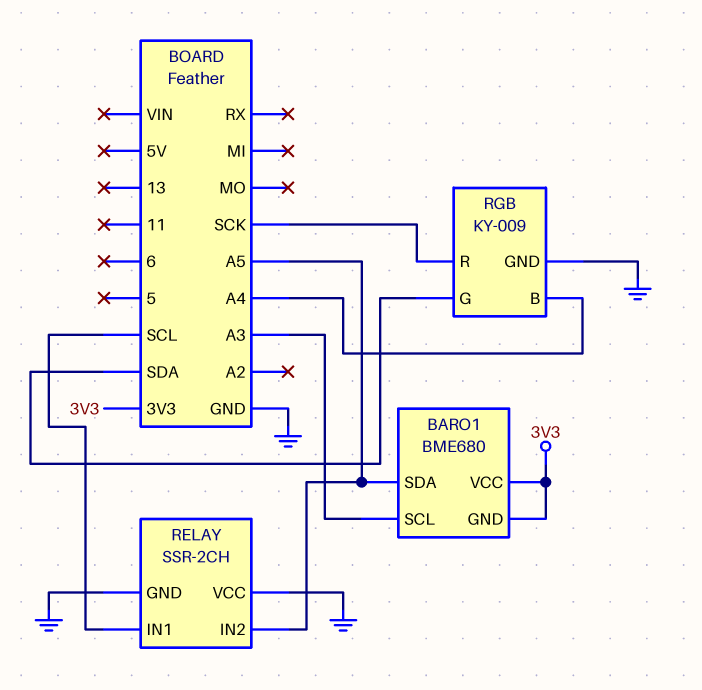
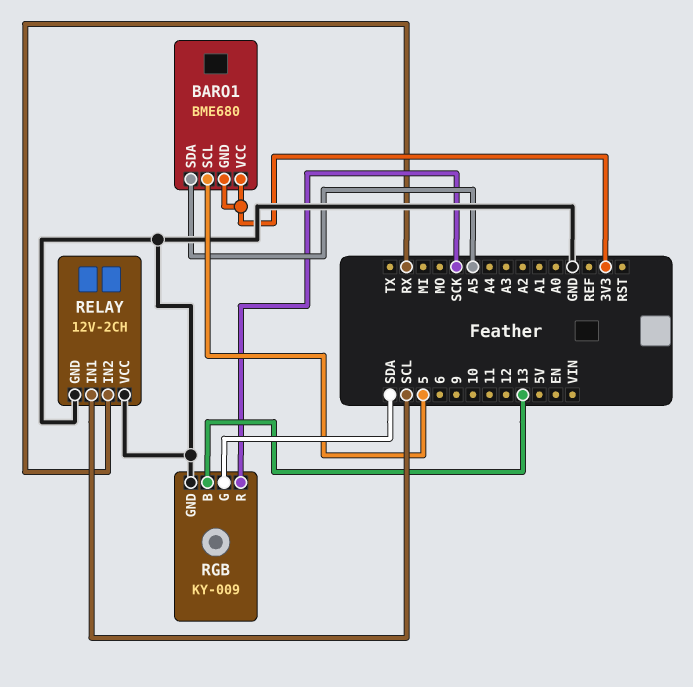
BARO1 pin SCL: A3 -> 5
RELAY: SSR-2CH -> 12V-2CH
RELAY pin IN2: A5 -> RX
RGB pin B: A4 -> 13

